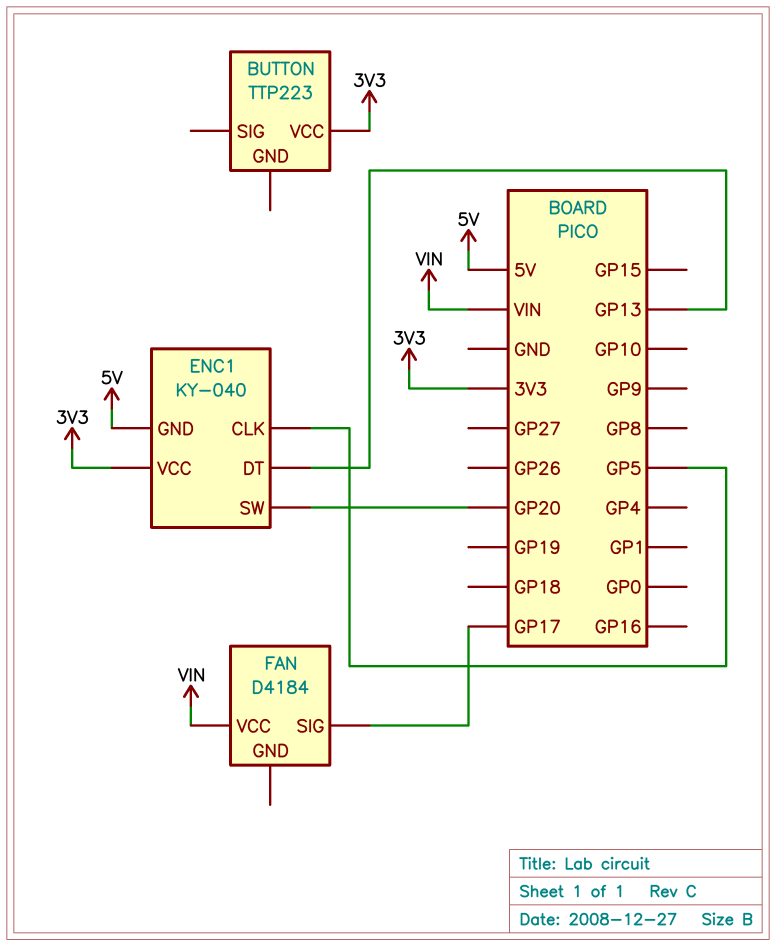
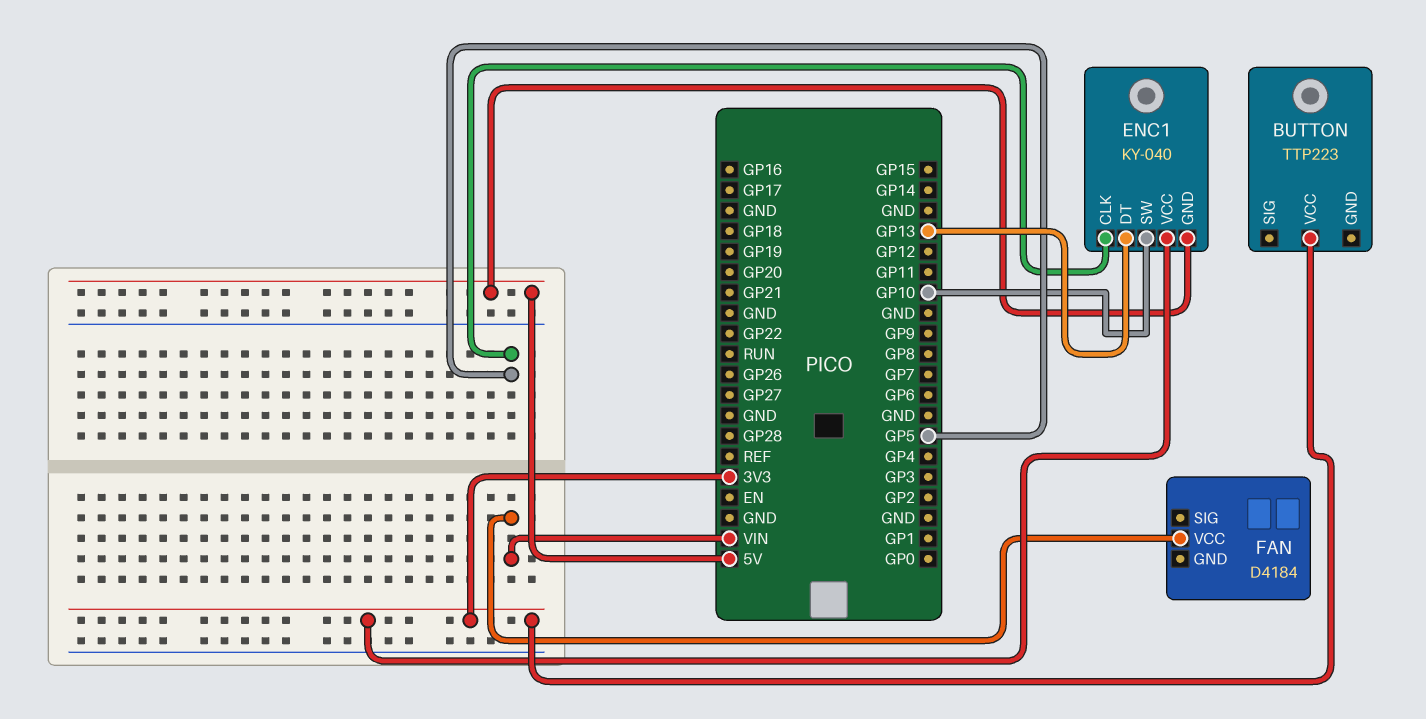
ENC1 pin SW: GP20 -> GP10
FAN pin SIG: GP17 -> none

